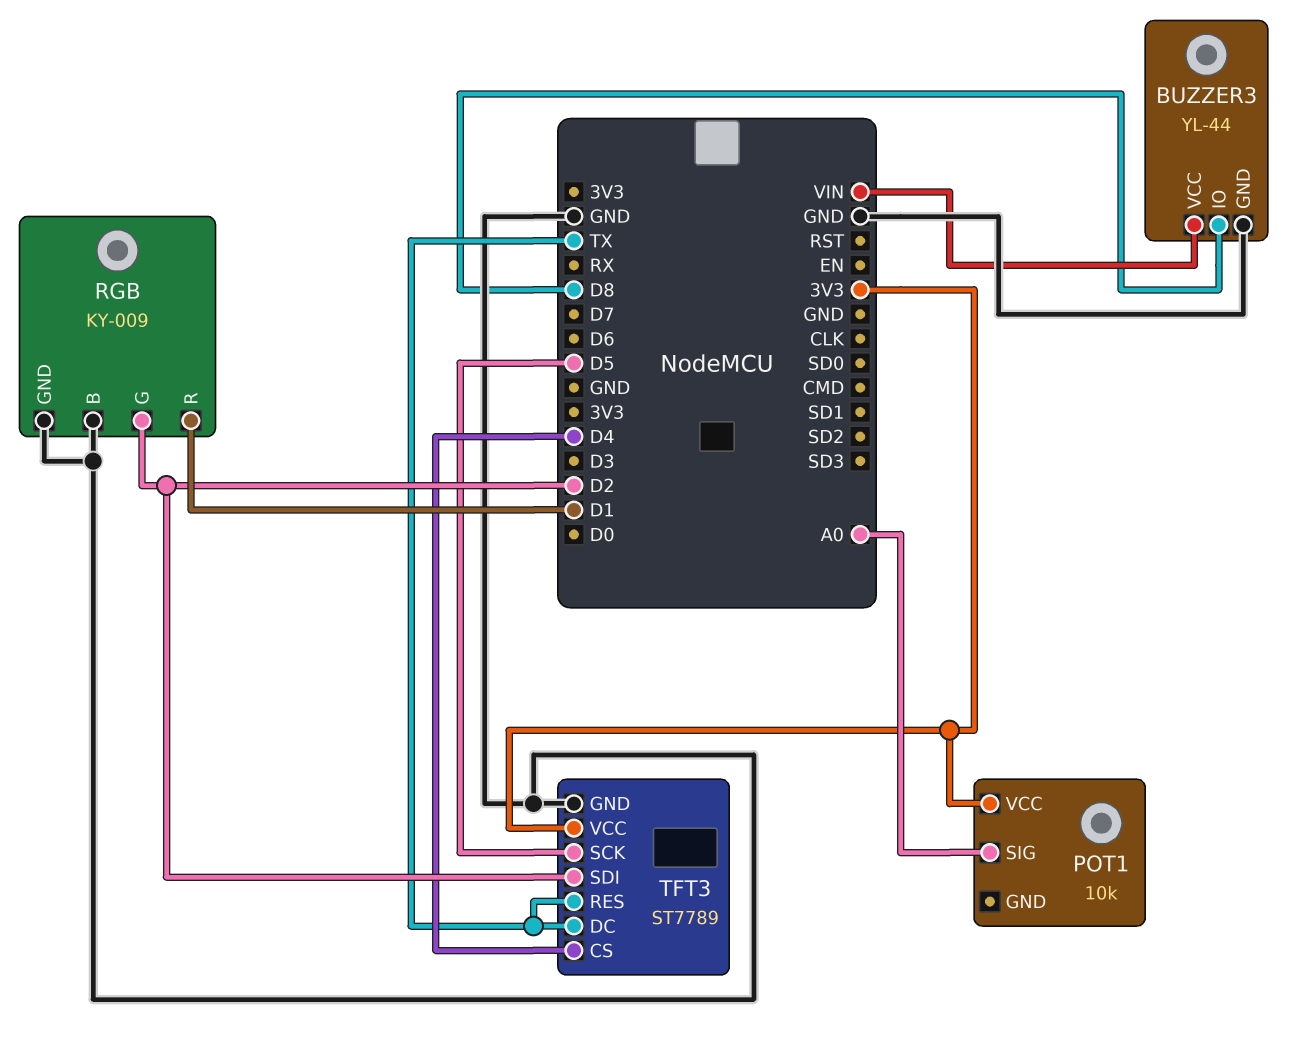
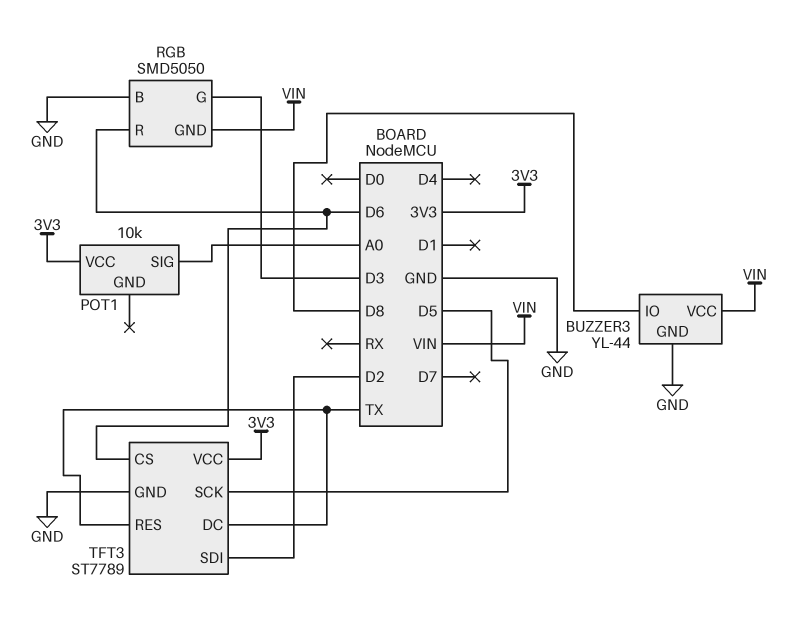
RGB: KY-009 -> SMD5050
RGB pin G: D2 -> D3
RGB pin GND: GND -> VIN
RGB pin R: D1 -> D6
TFT3 pin CS: D4 -> D6

